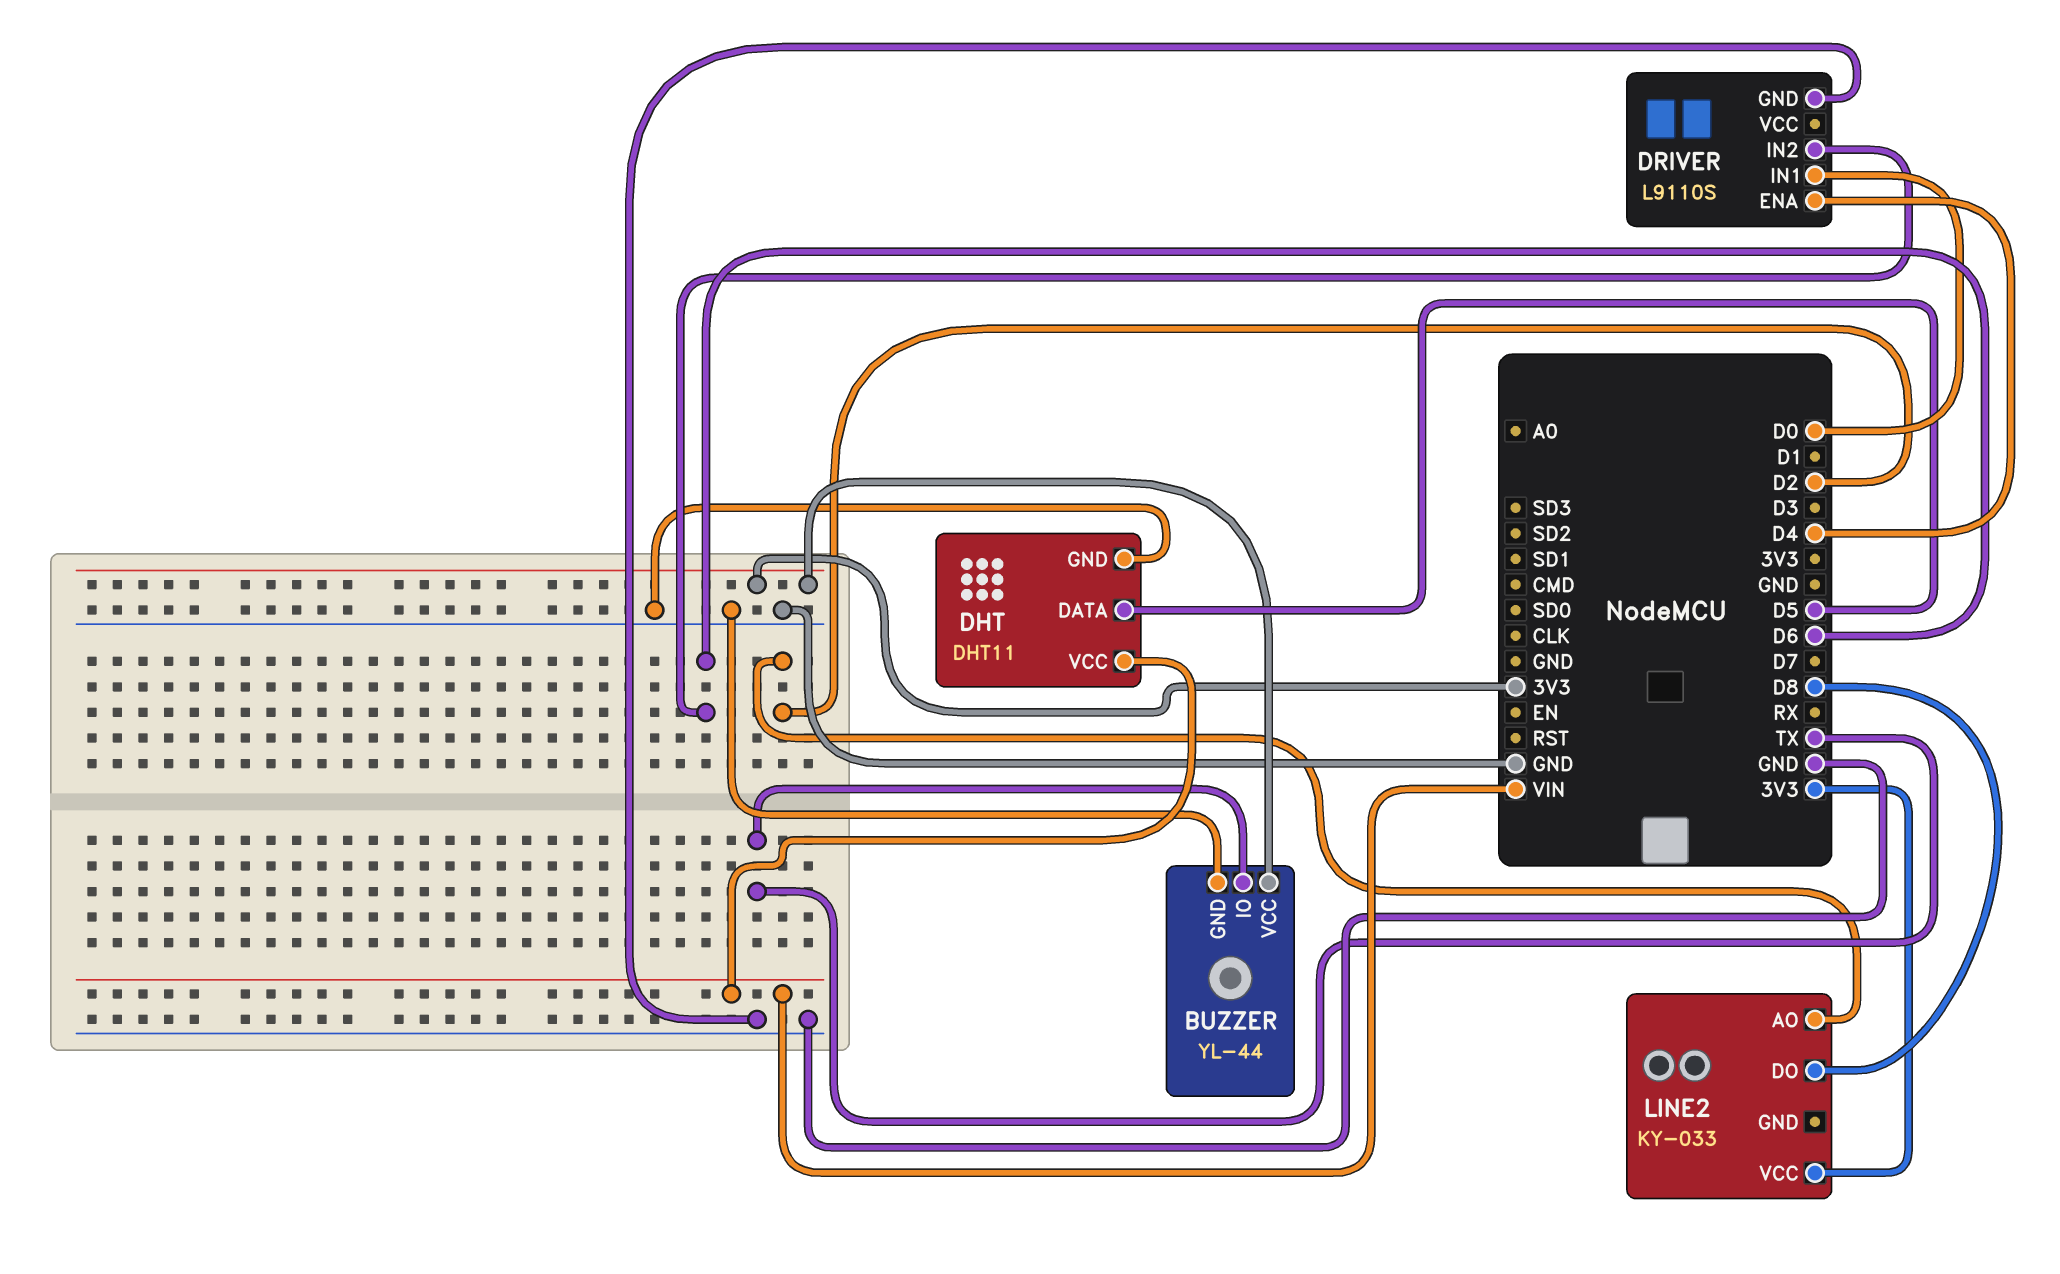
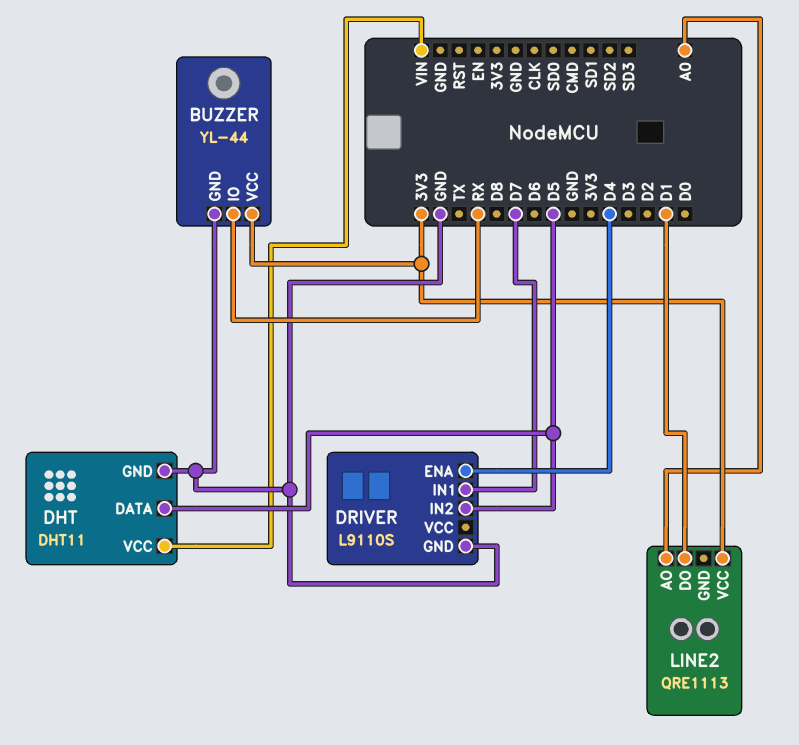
BUZZER pin IO: TX -> RX
DRIVER pin IN1: D0 -> D7
DRIVER pin IN2: D6 -> D5
LINE2: KY-033 -> QRE1113
LINE2 pin AO: D2 -> A0
LINE2 pin DO: D8 -> D1

